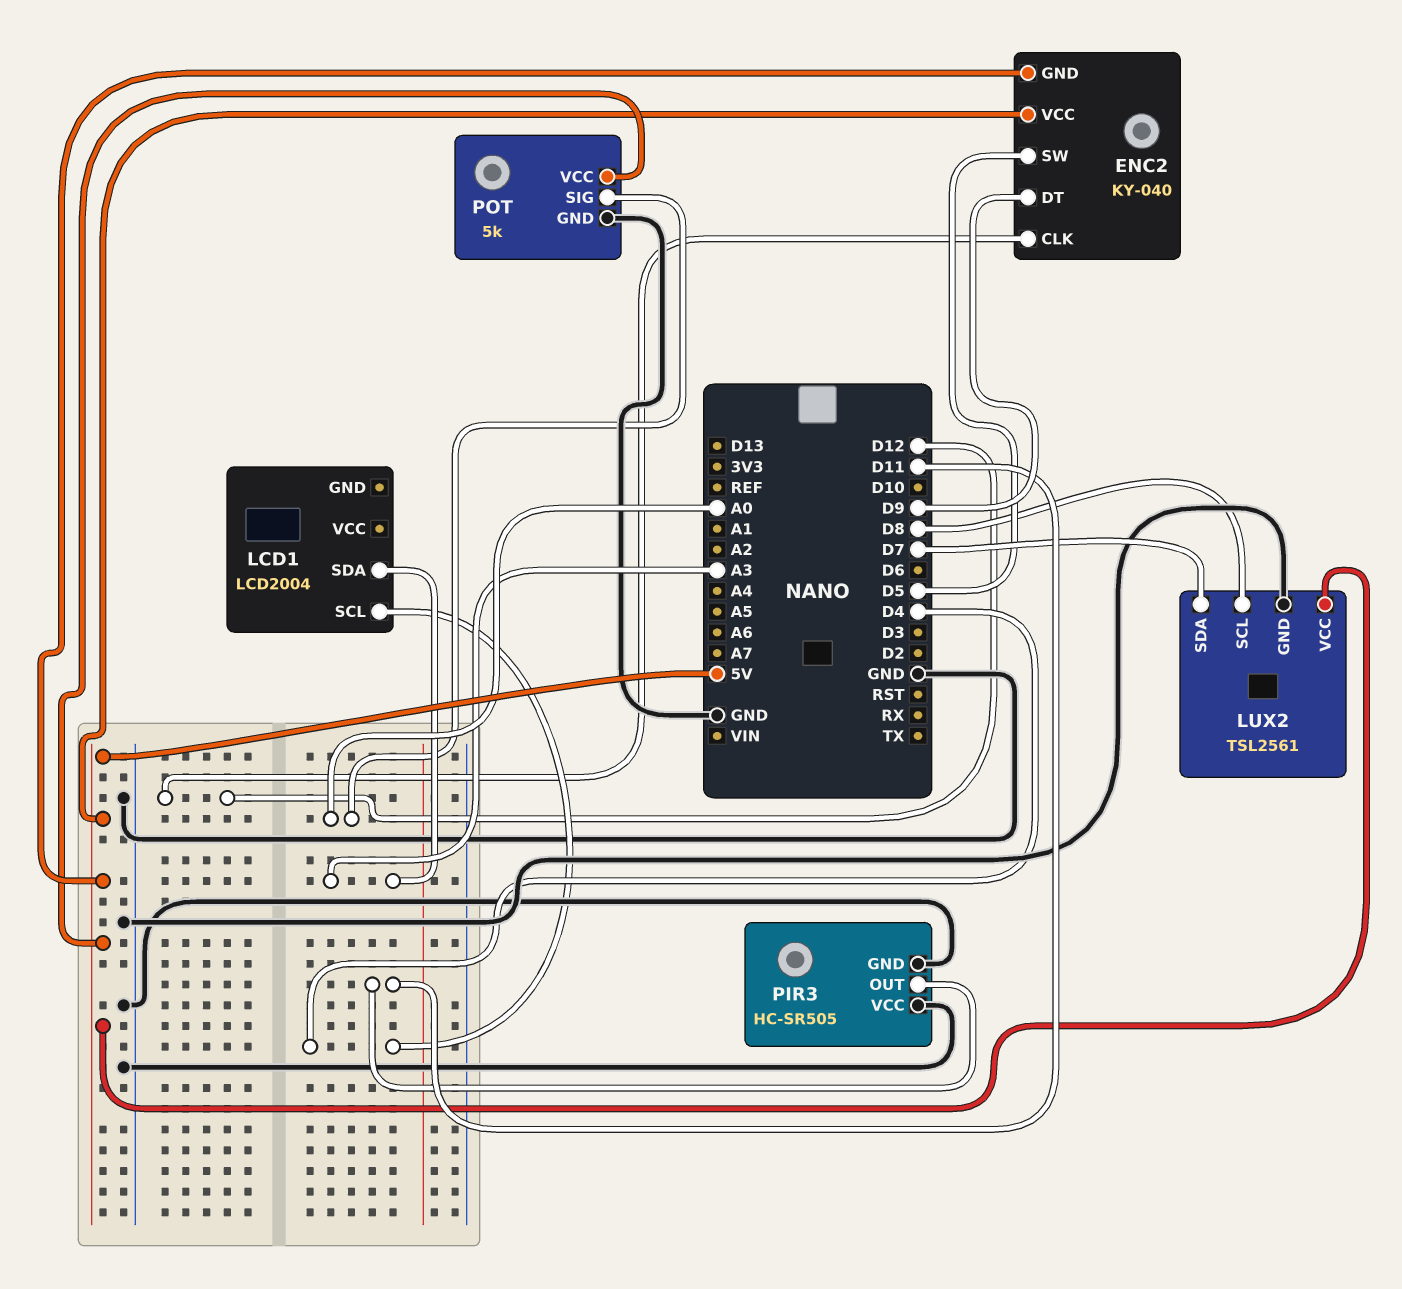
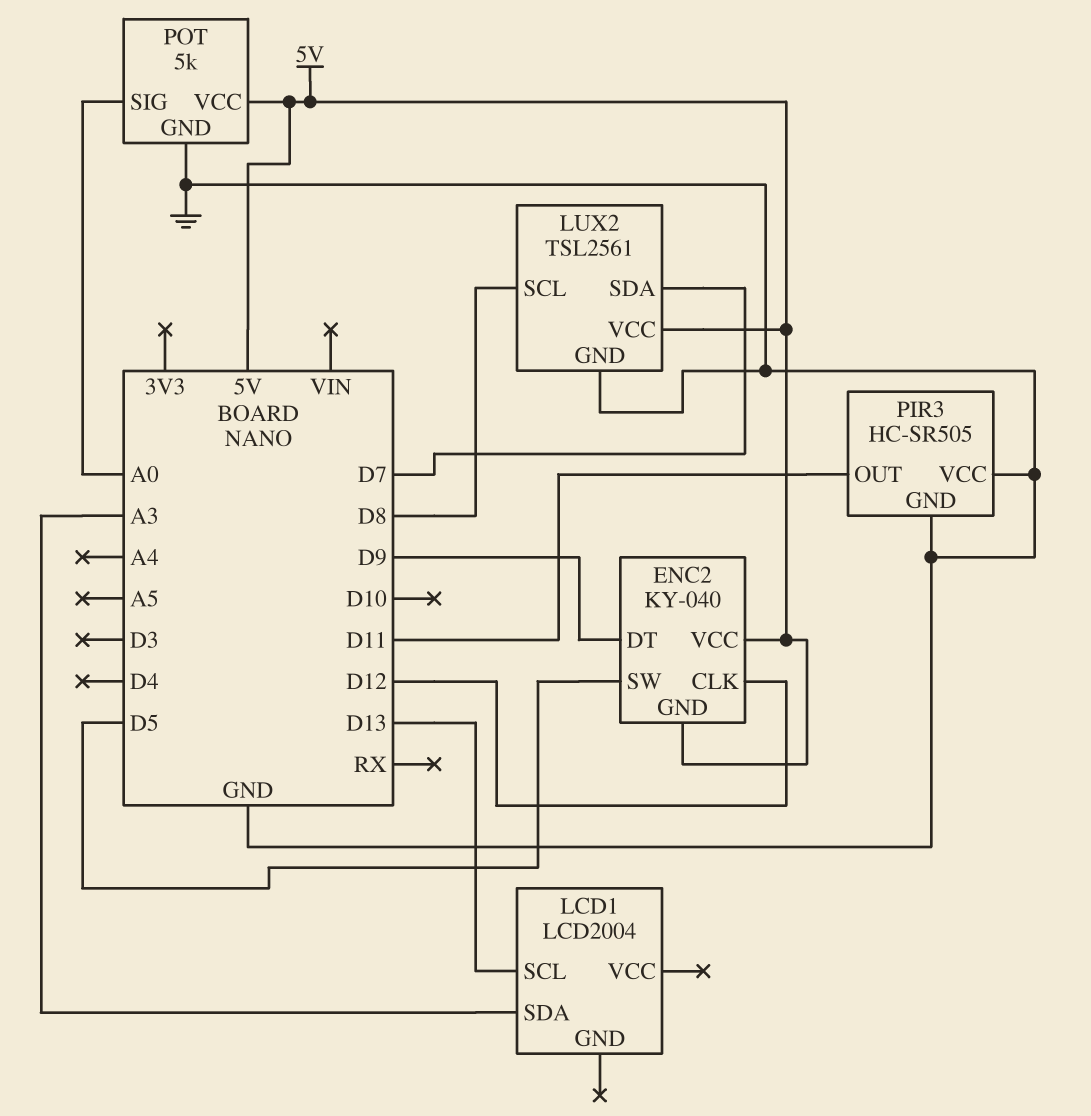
LCD1 pin SCL: D4 -> D13

